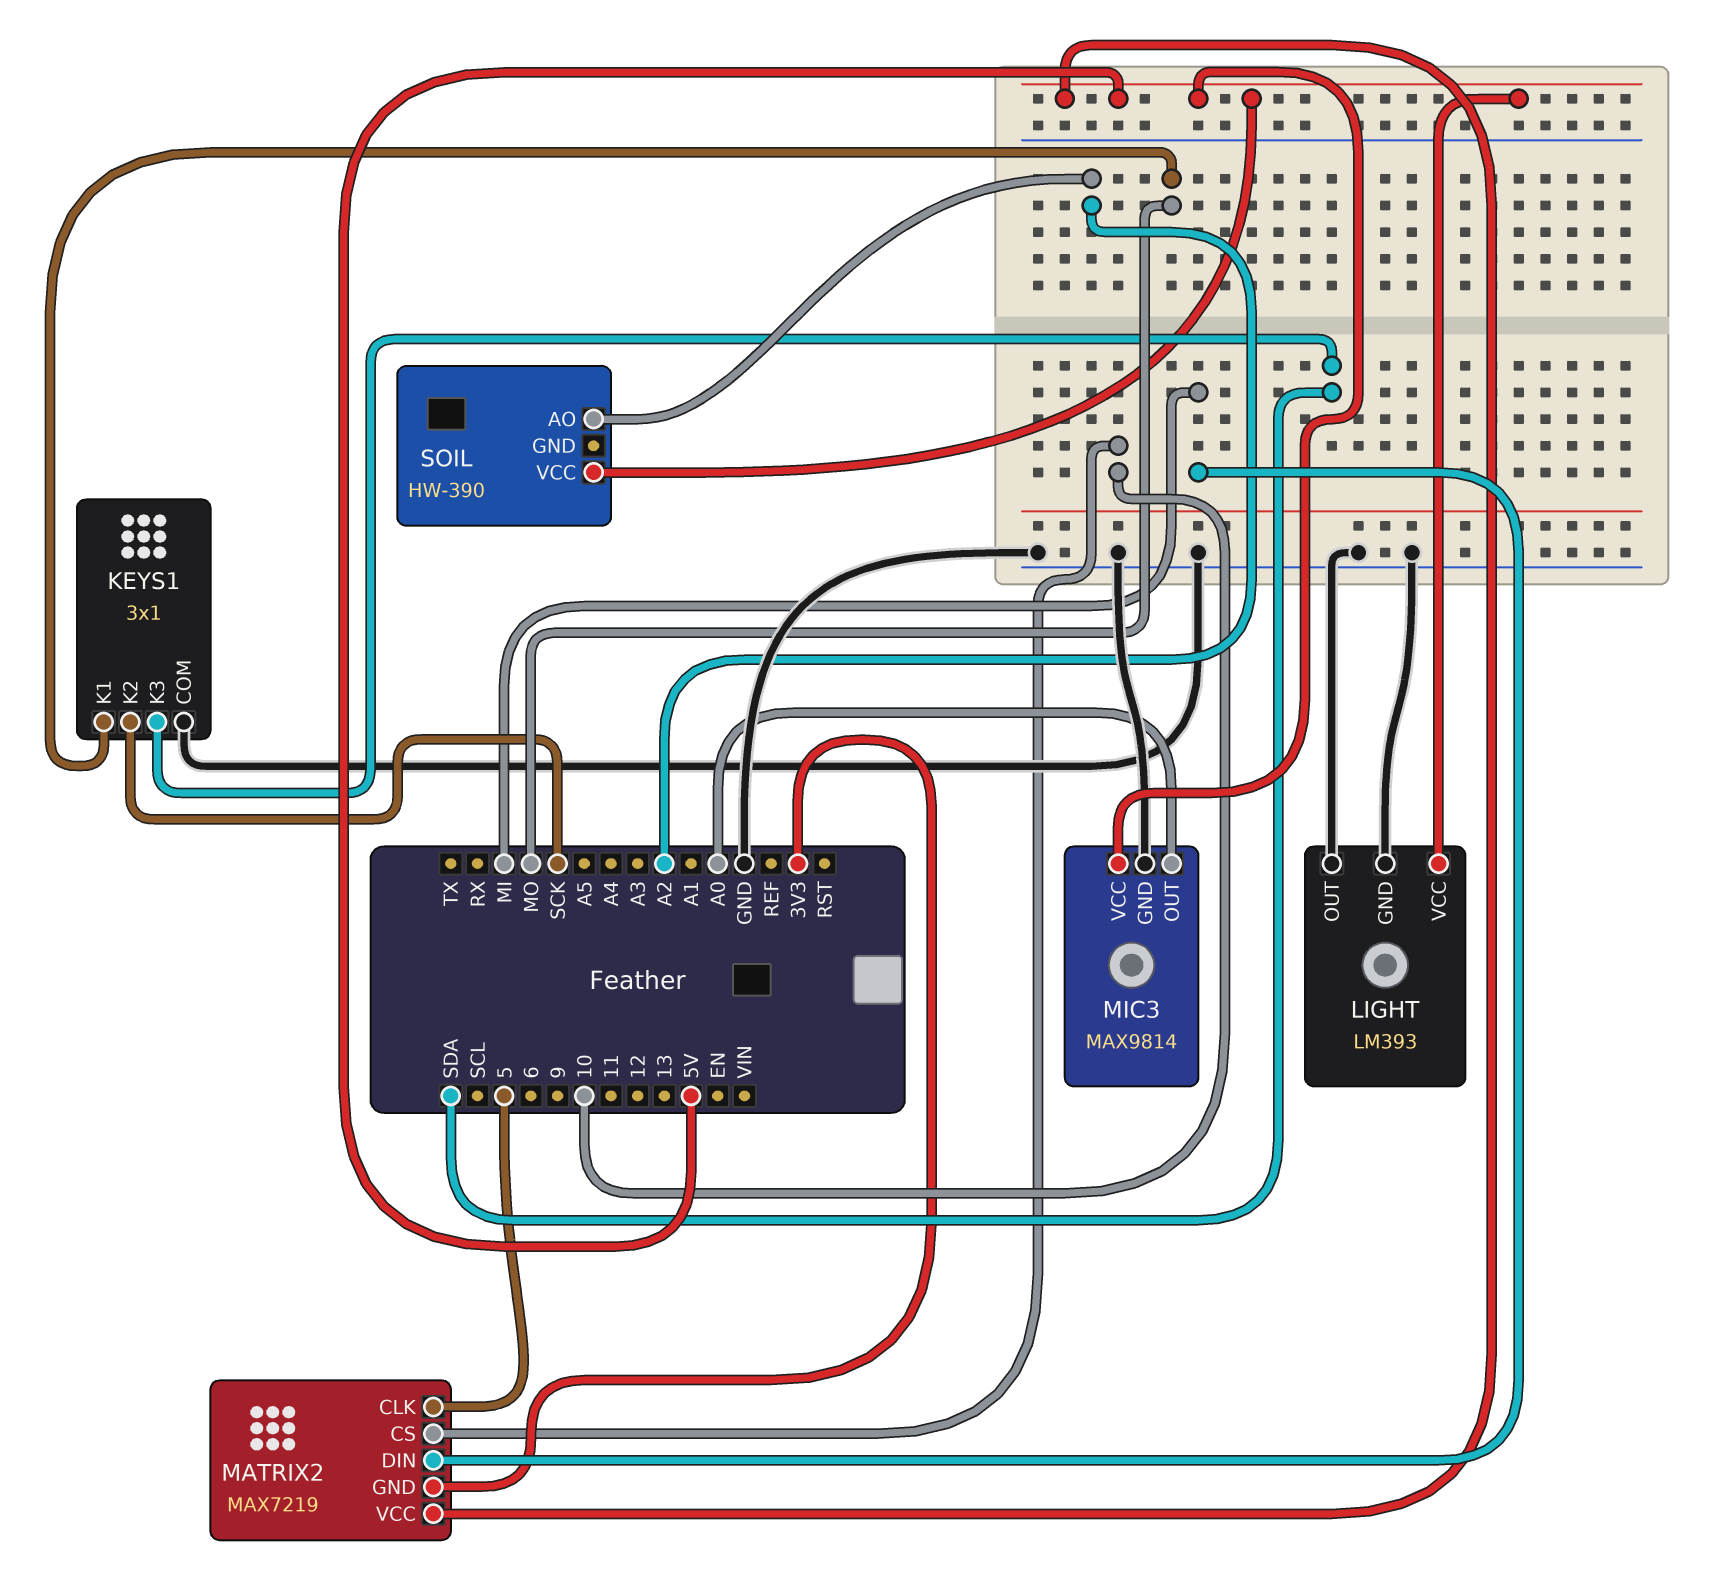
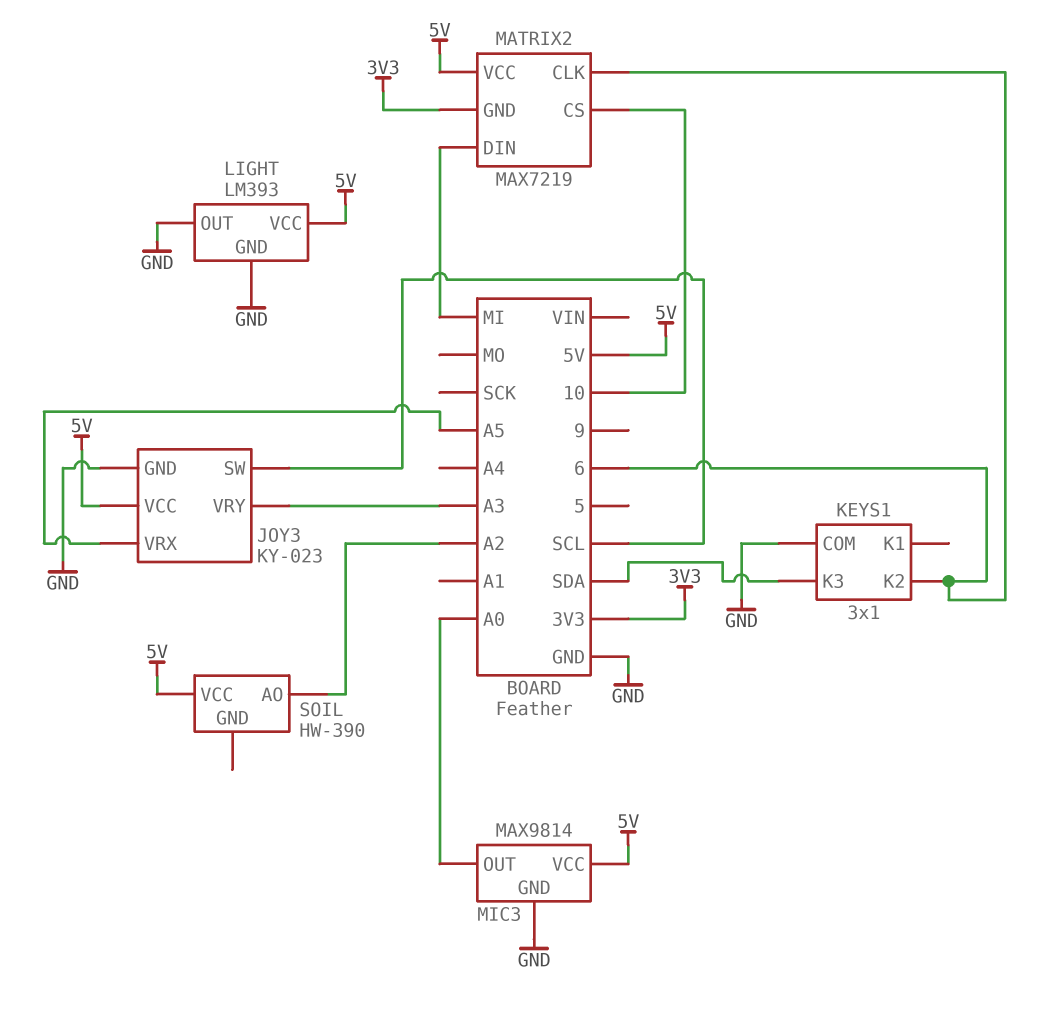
JOY3: none -> KY-023
JOY3 pin GND: none -> GND
JOY3 pin SW: none -> SCL
JOY3 pin VCC: none -> 5V
JOY3 pin VRX: none -> A5
JOY3 pin VRY: none -> A3
KEYS1 pin K1: MO -> none
KEYS1 pin K2: SCK -> 6
MATRIX2 pin CLK: 5 -> 6

